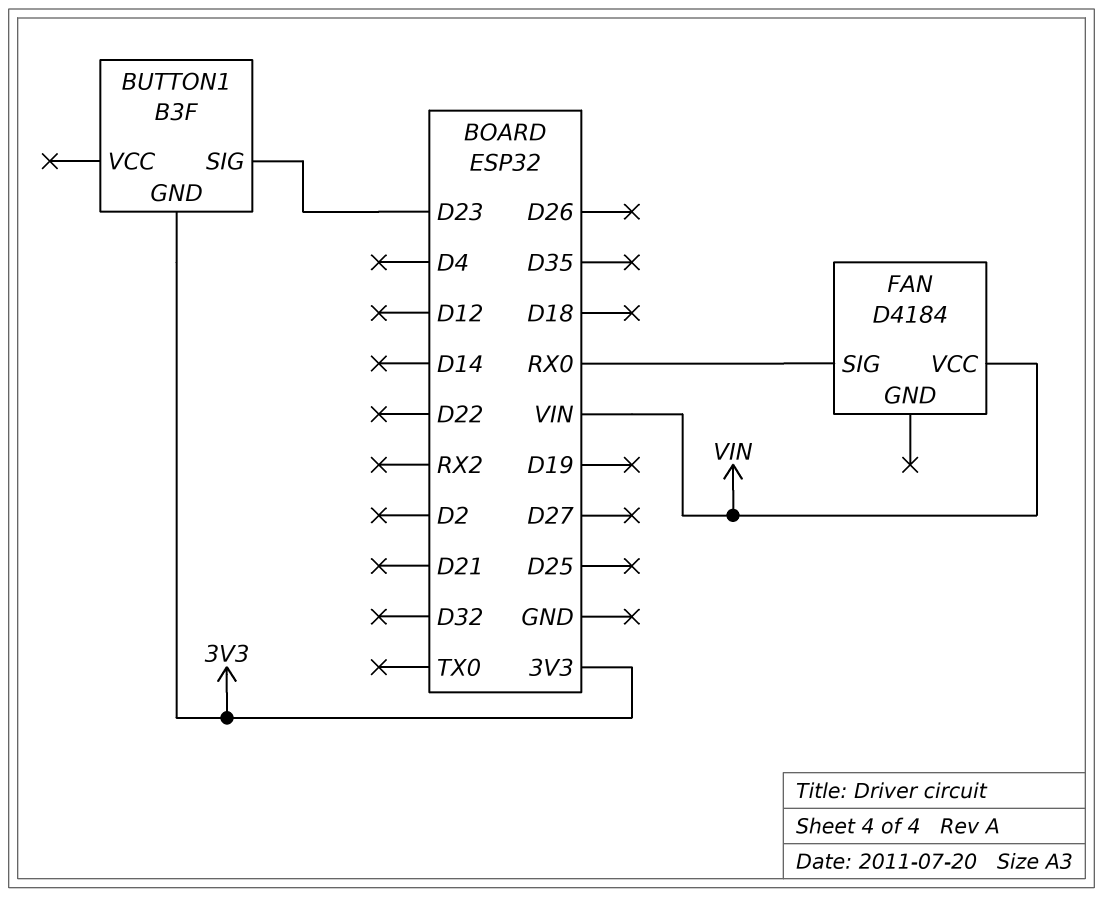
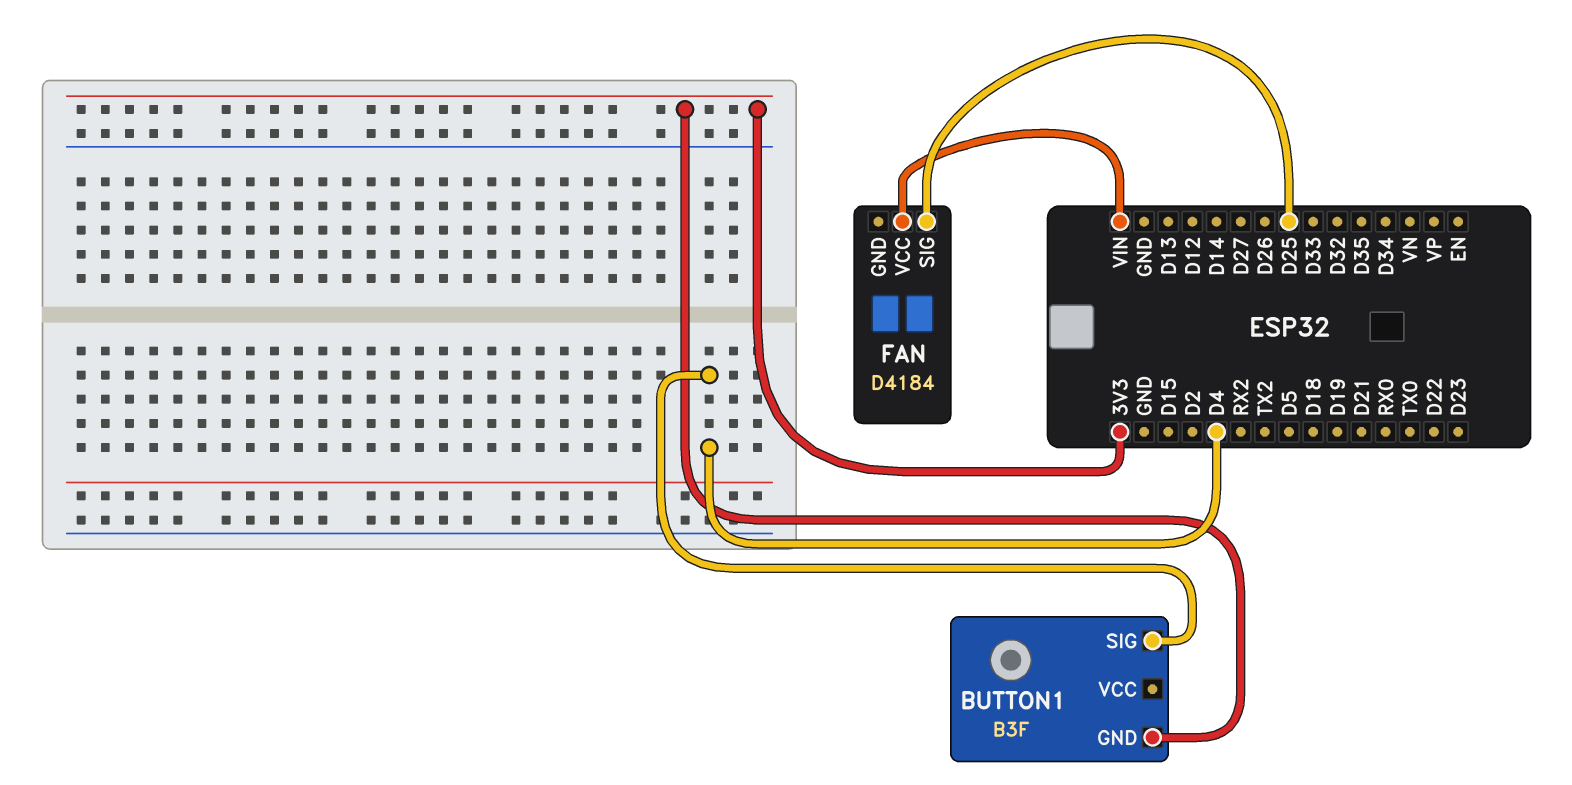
BUTTON1 pin SIG: D23 -> D4
FAN pin SIG: RX0 -> D25

